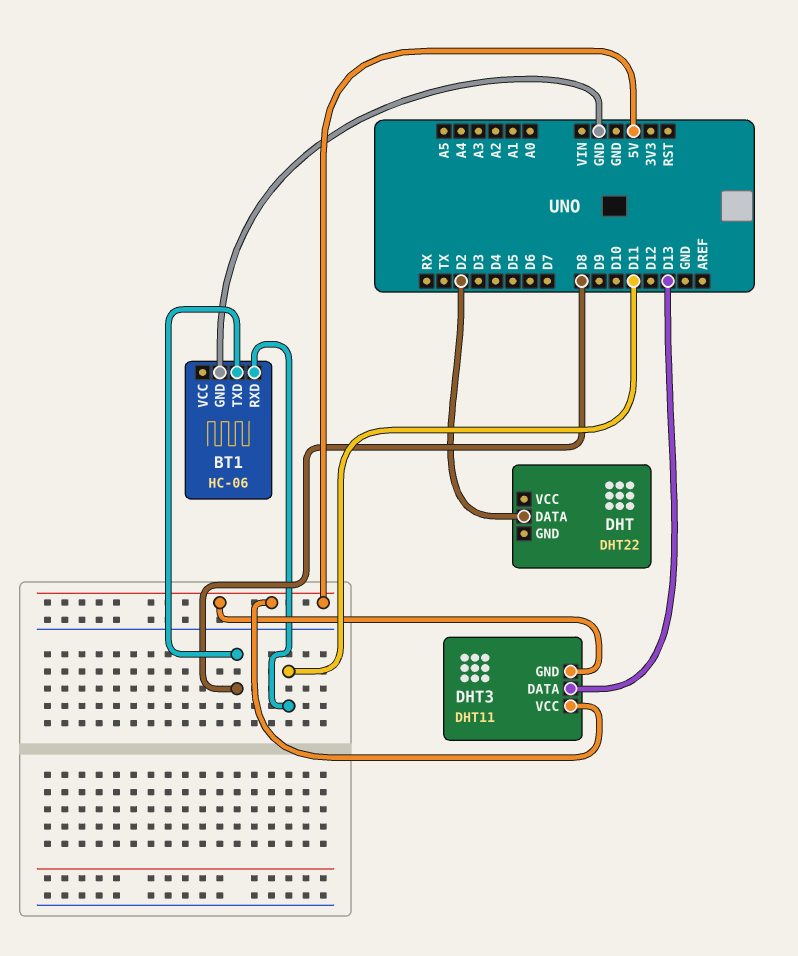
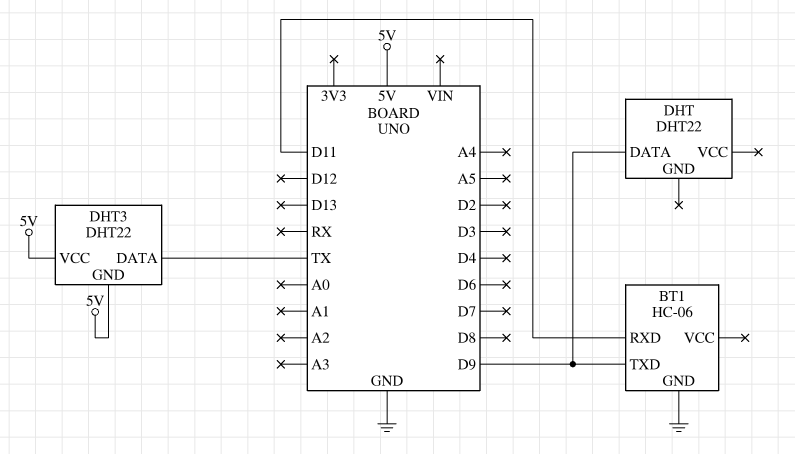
BT1 pin TXD: D8 -> D9
DHT pin DATA: D2 -> D9
DHT3: DHT11 -> DHT22
DHT3 pin DATA: D13 -> TX

